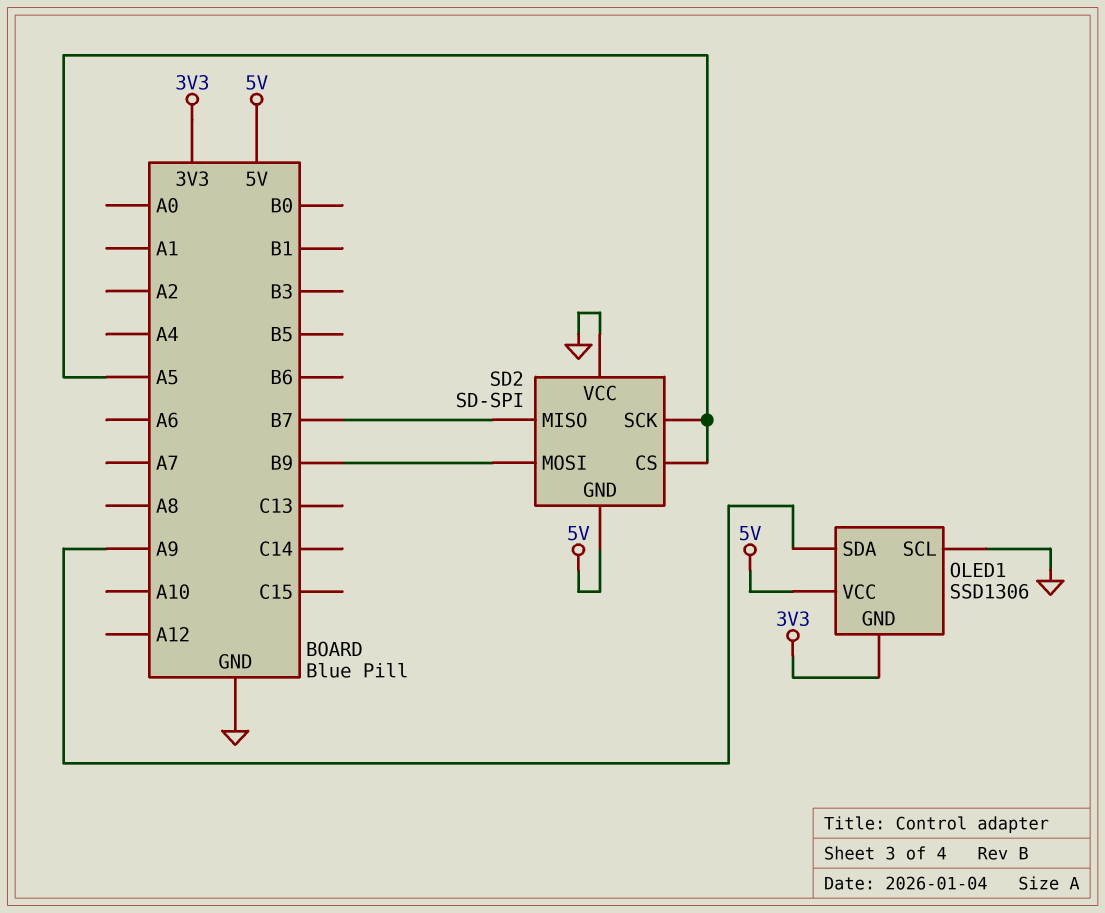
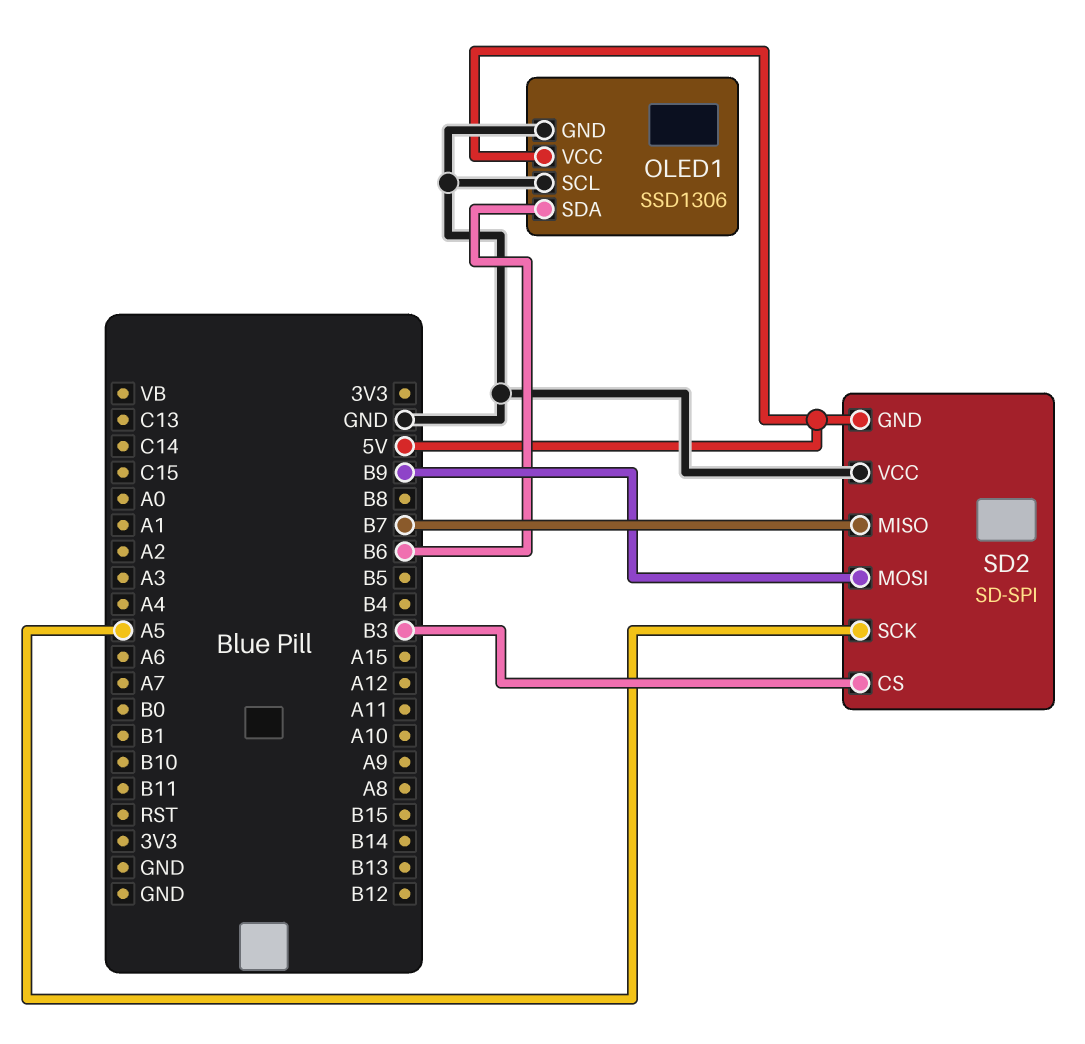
OLED1 pin GND: 3V3 -> GND
OLED1 pin SDA: A9 -> B6
SD2 pin CS: A5 -> B3

